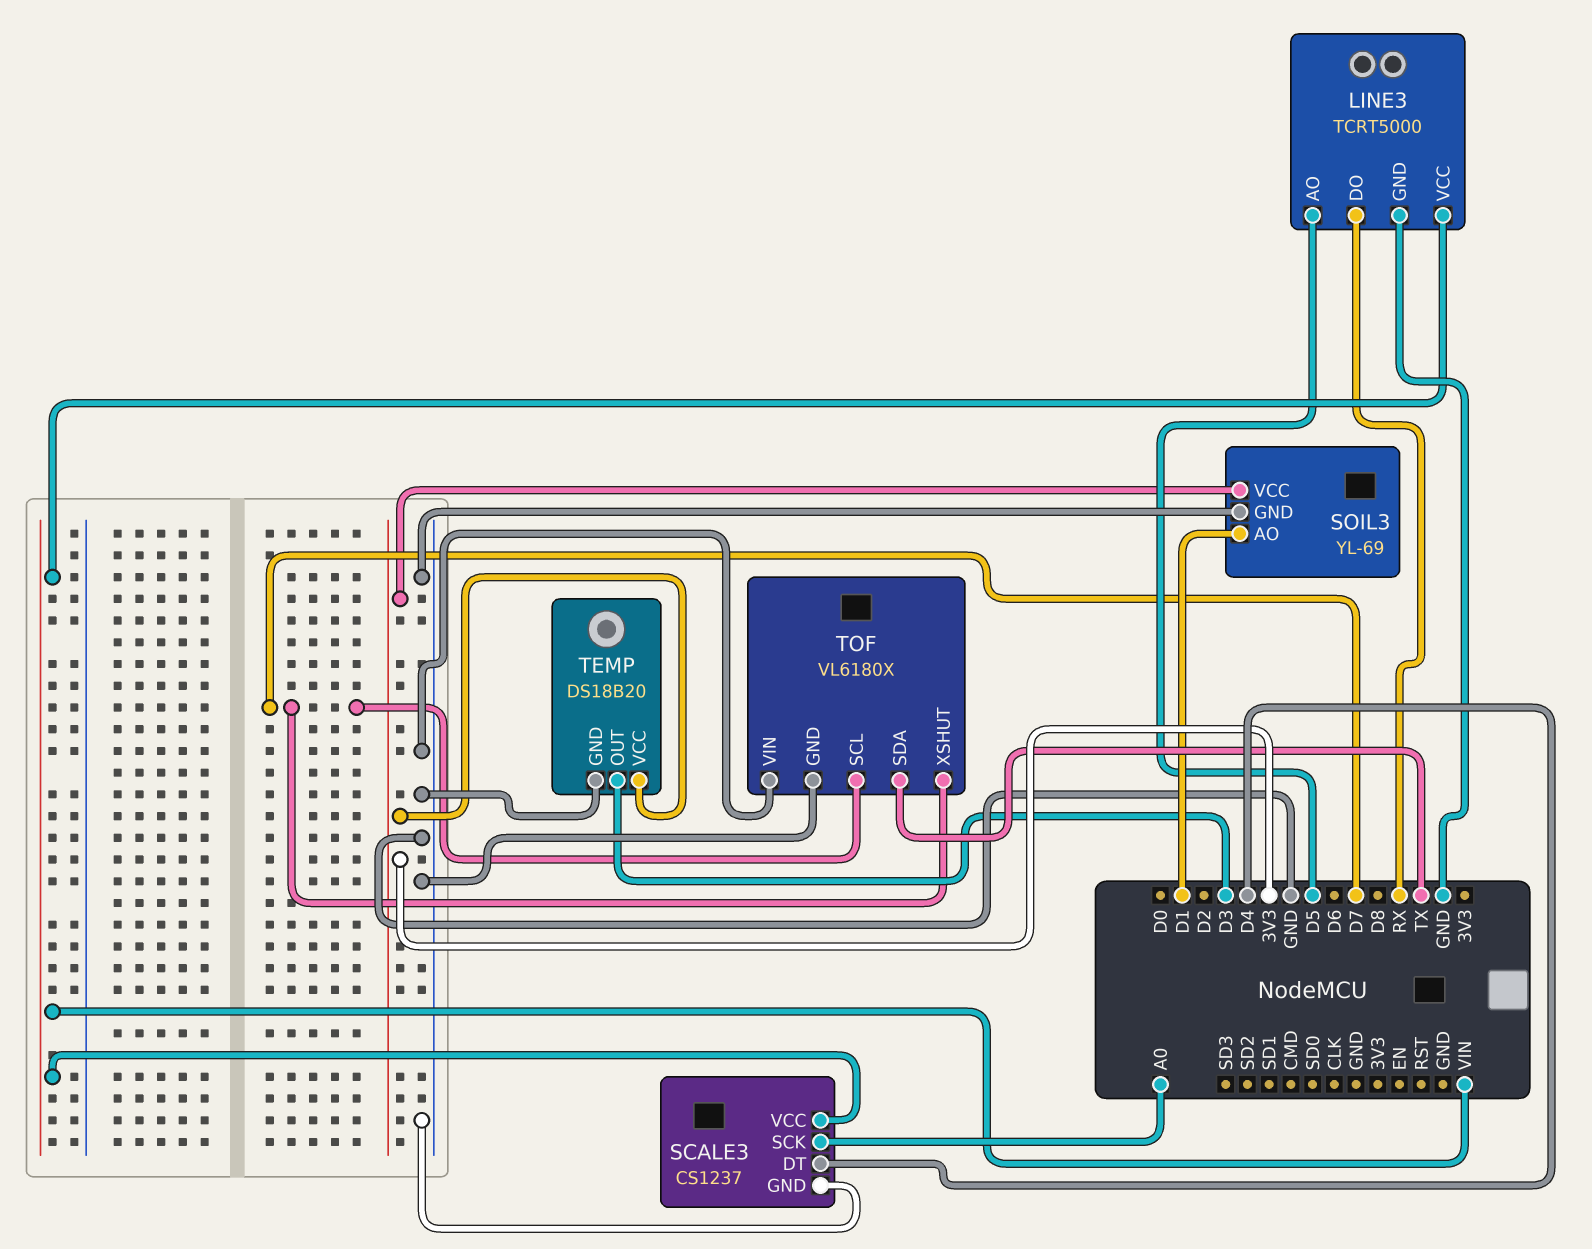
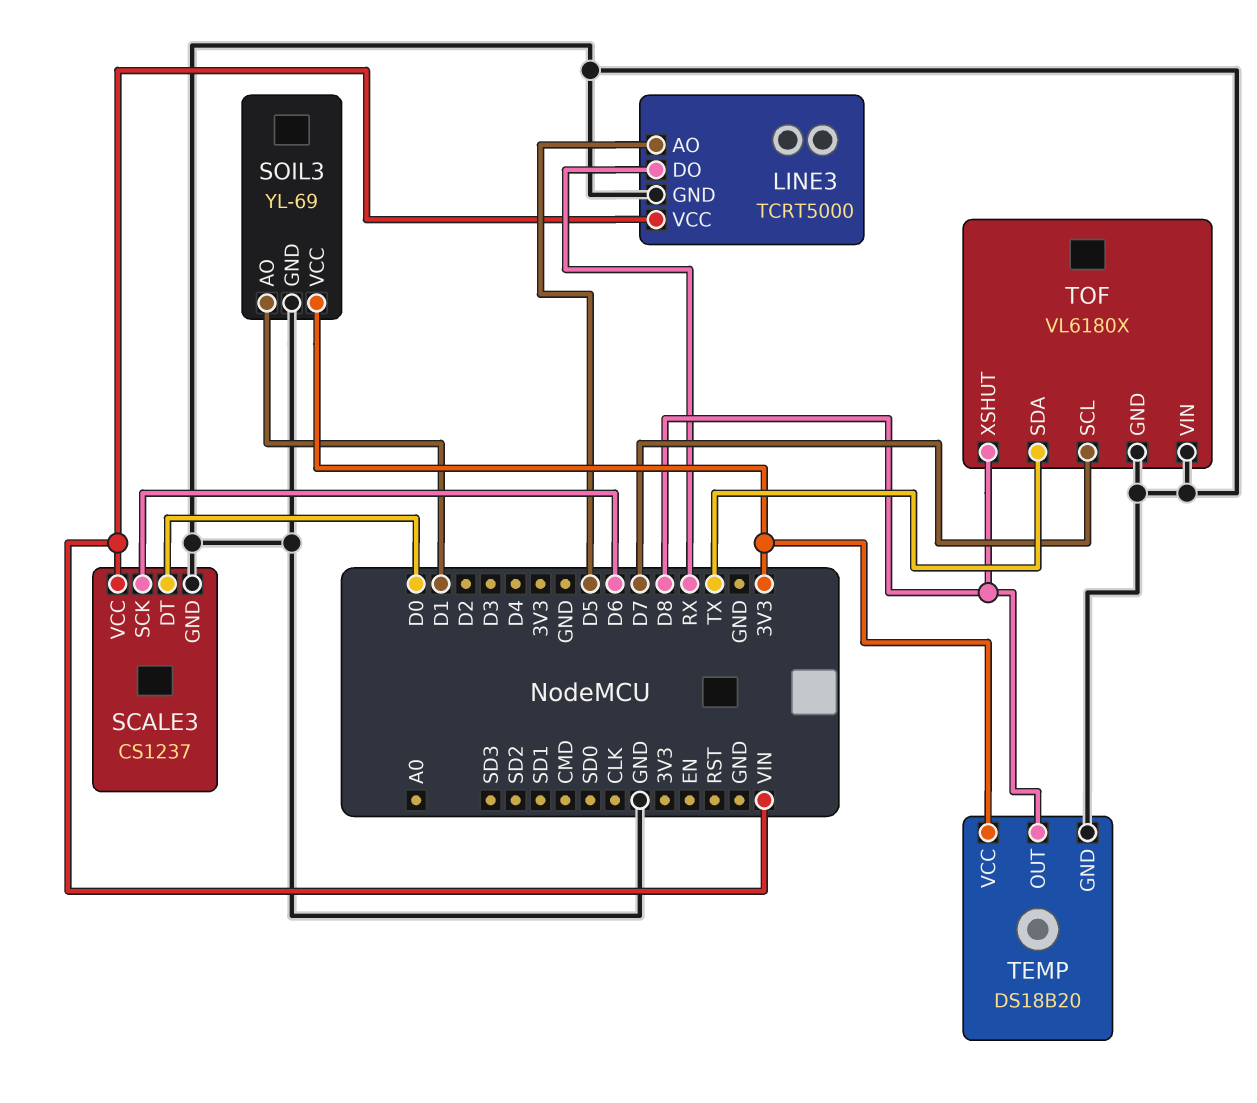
SCALE3 pin DT: D4 -> D0
SCALE3 pin SCK: A0 -> D6
TEMP pin OUT: D3 -> D8
TOF pin XSHUT: D7 -> D8

